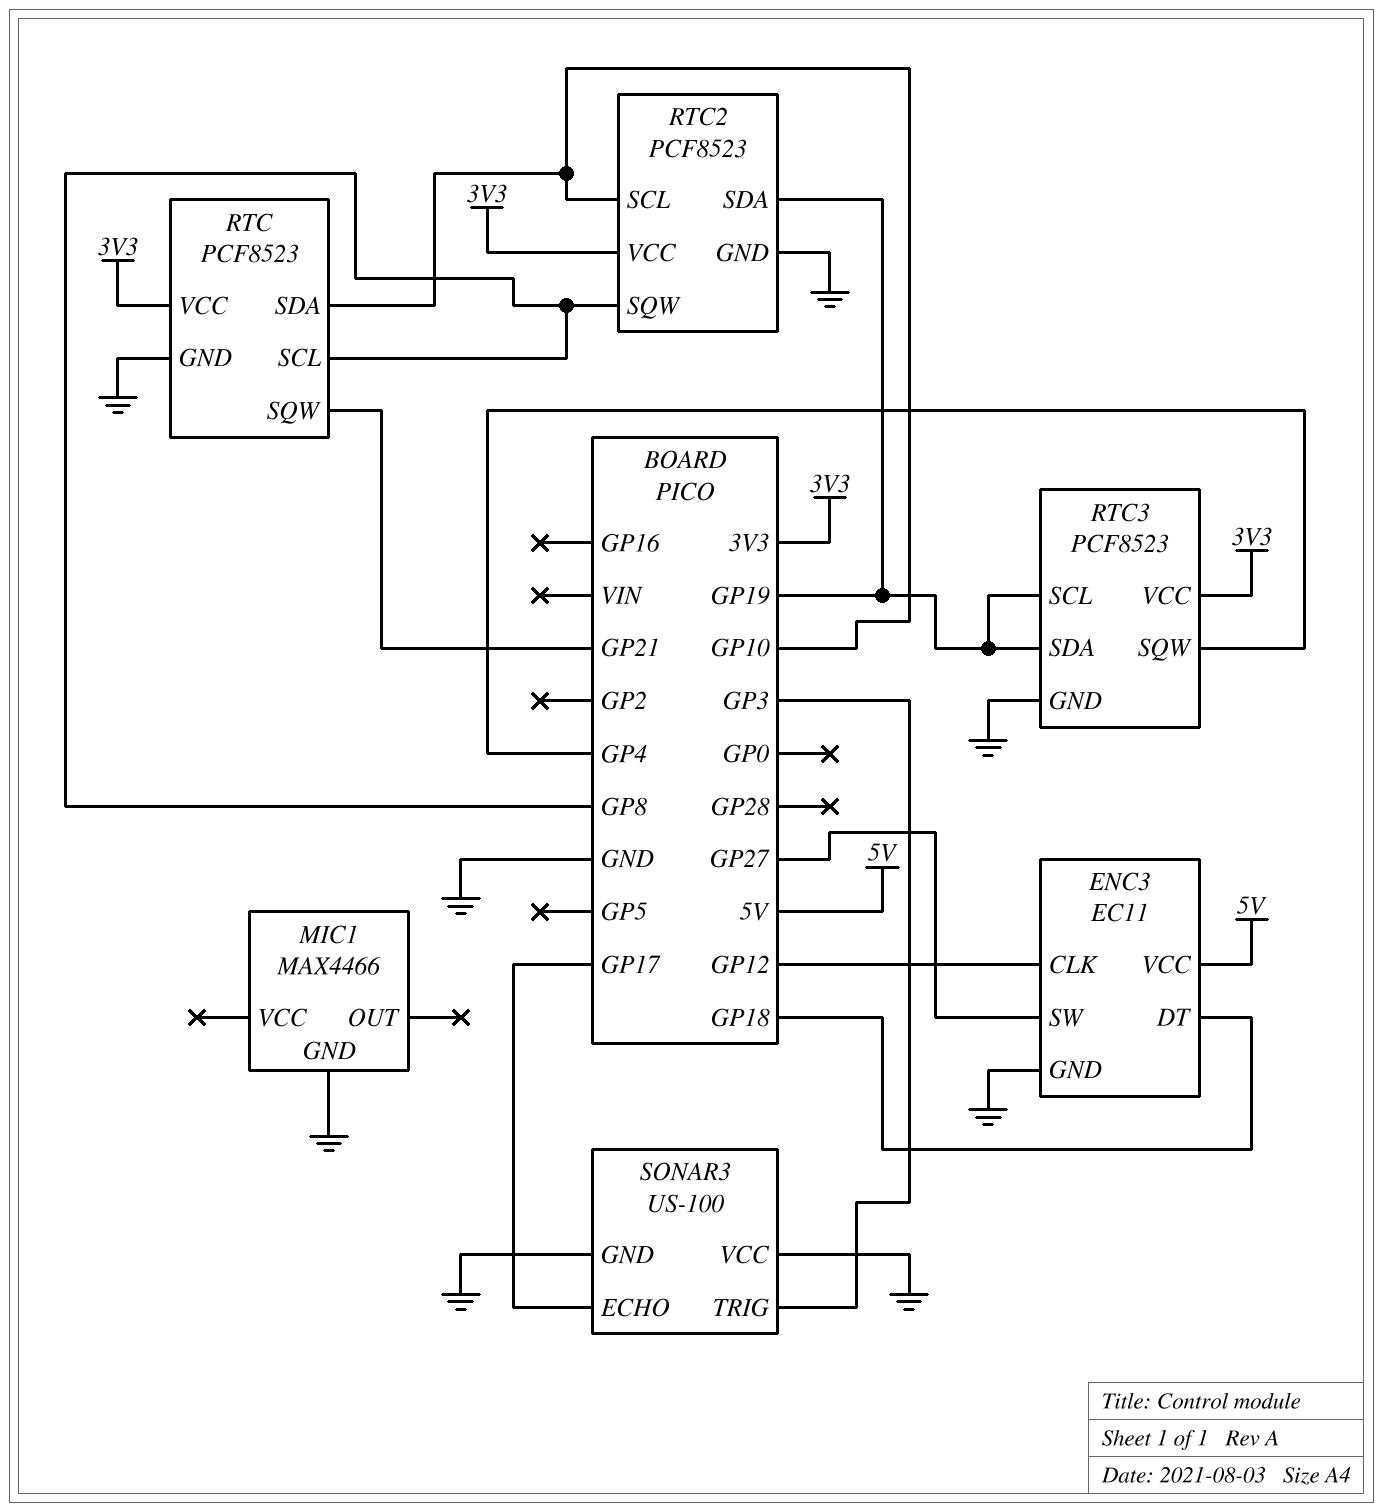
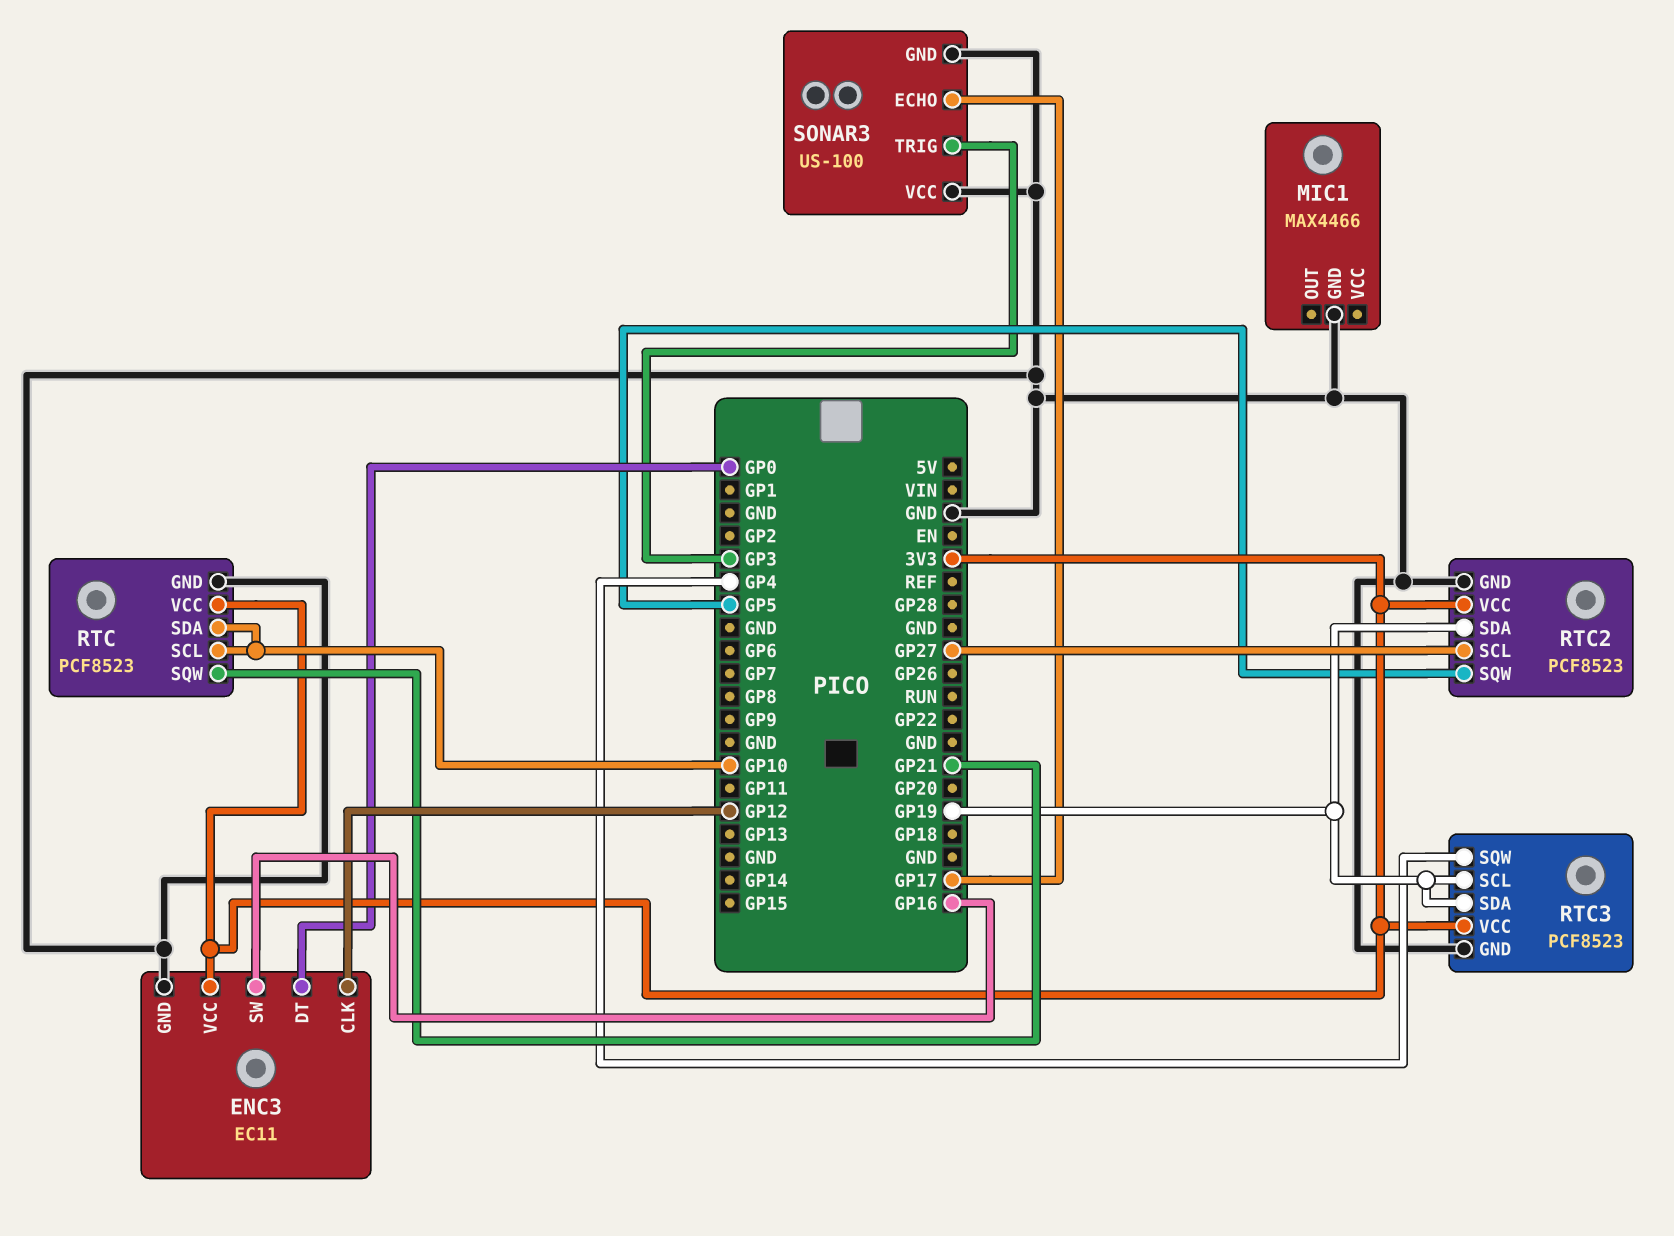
ENC3 pin DT: GP18 -> GP0
ENC3 pin SW: GP27 -> GP16
ENC3 pin VCC: 5V -> 3V3
RTC pin SCL: GP8 -> GP10
RTC2 pin SCL: GP10 -> GP27
RTC2 pin SQW: GP8 -> GP5

